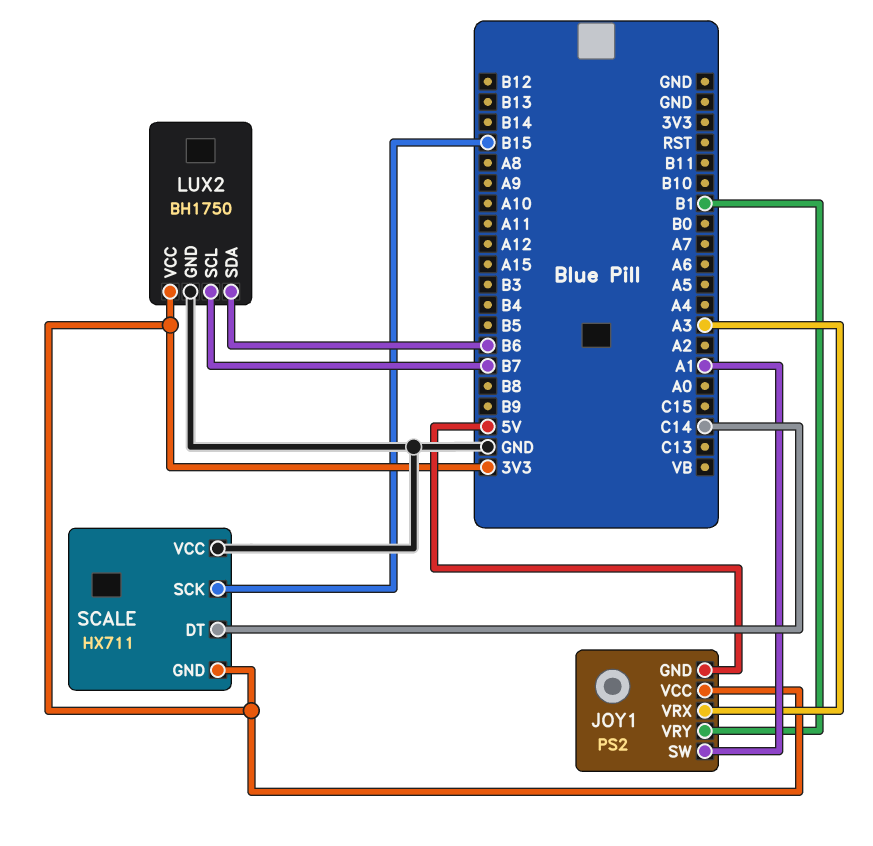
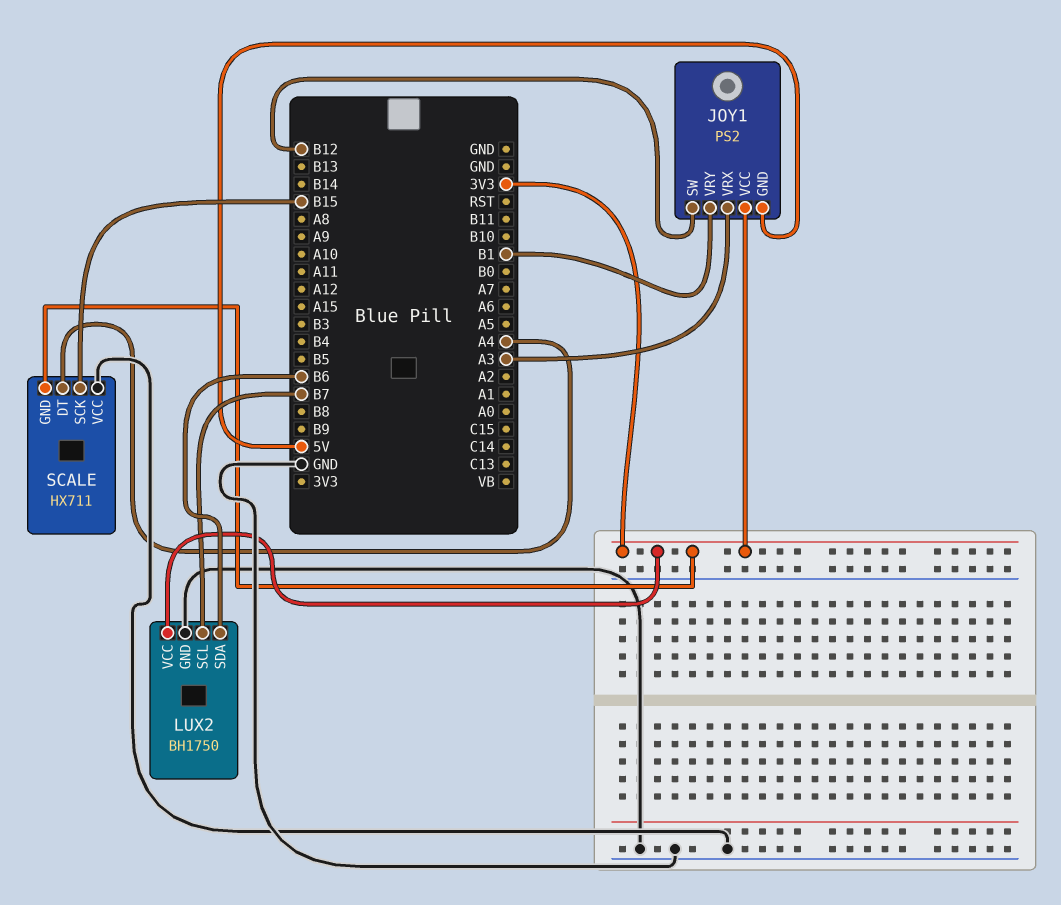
JOY1 pin SW: A1 -> B12
SCALE pin DT: C14 -> A4

